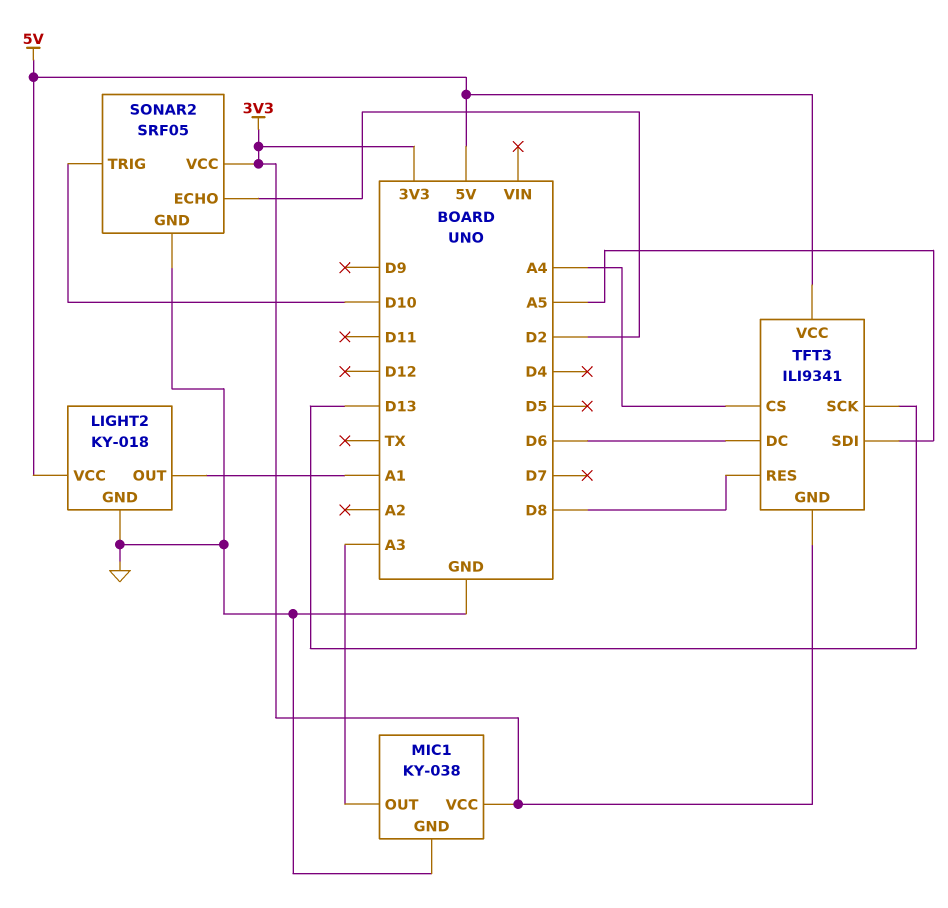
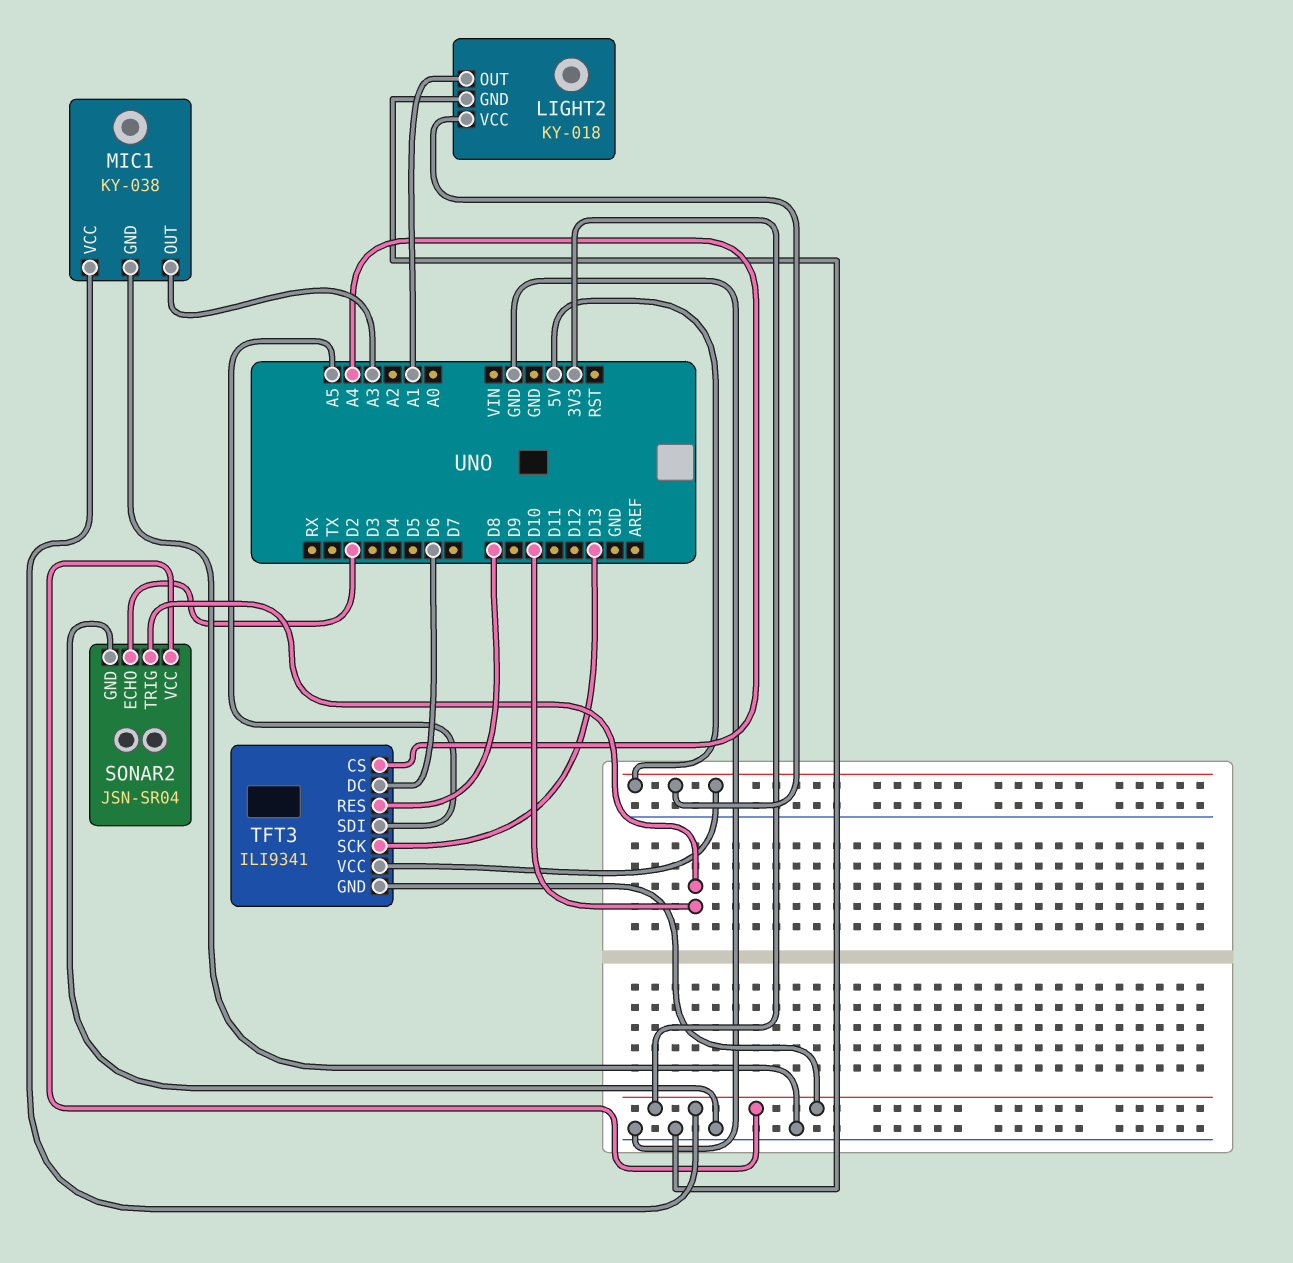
SONAR2: SRF05 -> JSN-SR04

